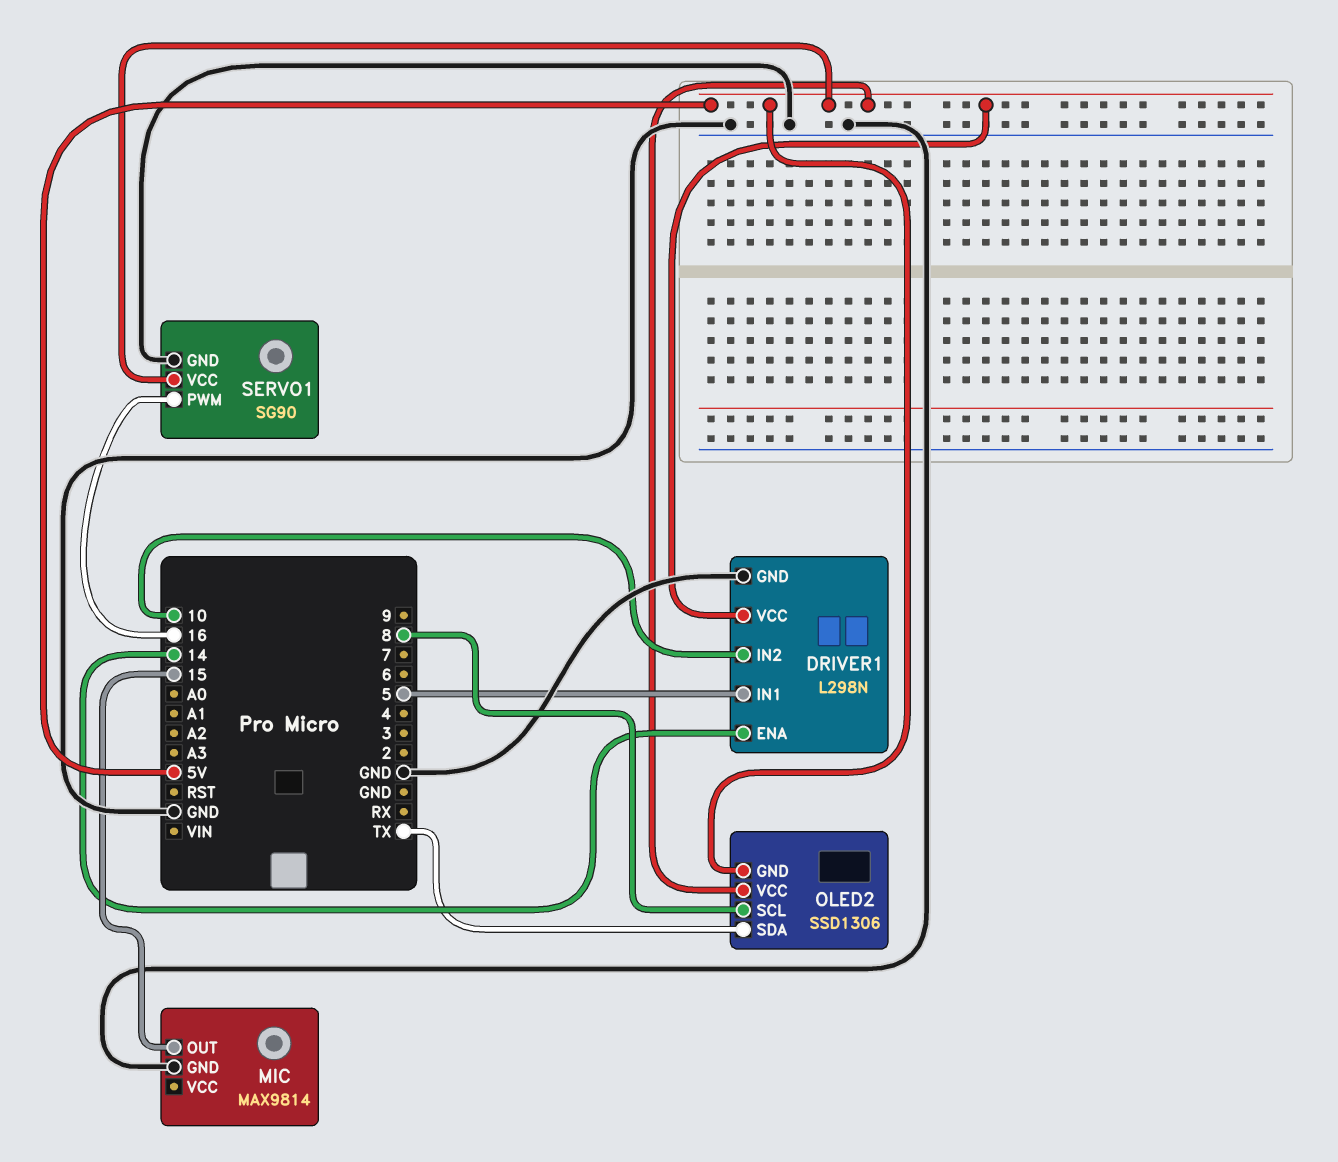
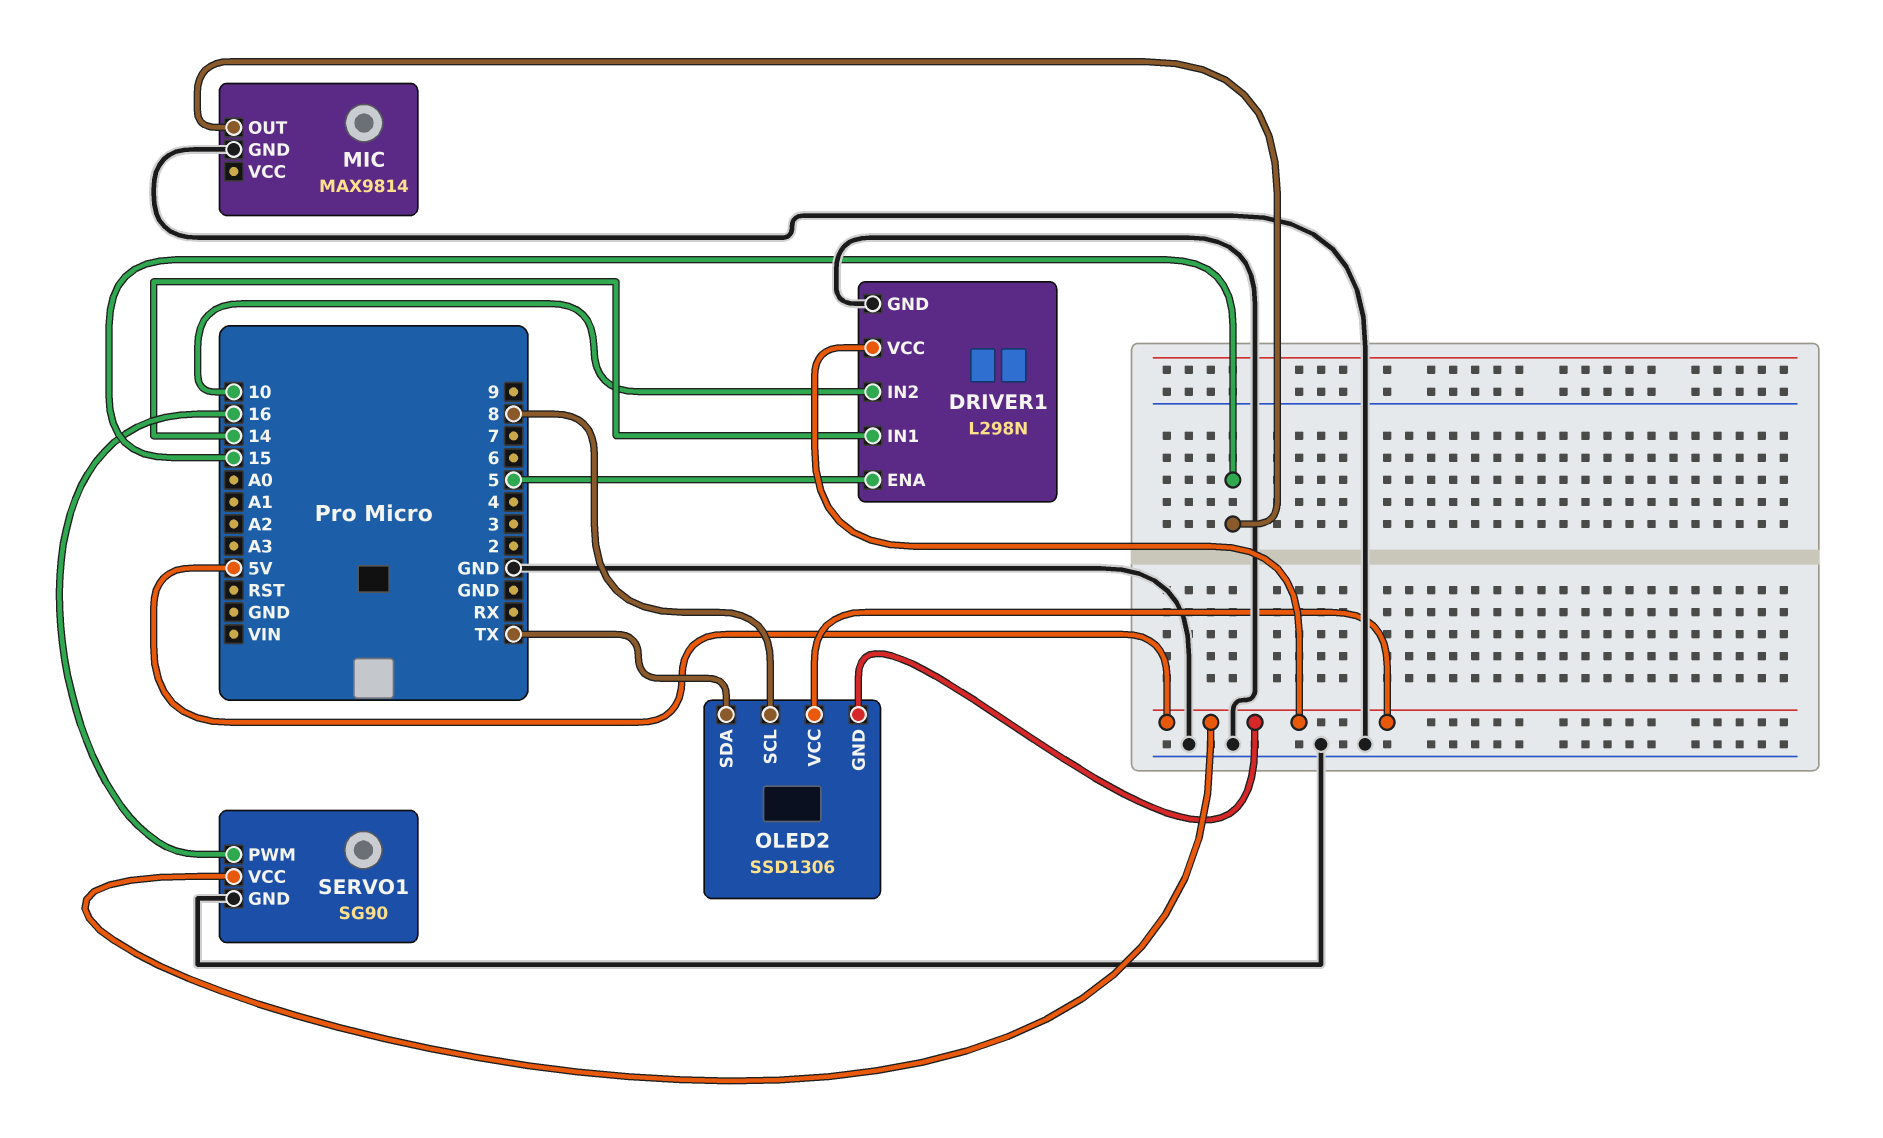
DRIVER1 pin ENA: 14 -> 5
DRIVER1 pin IN1: 5 -> 14

